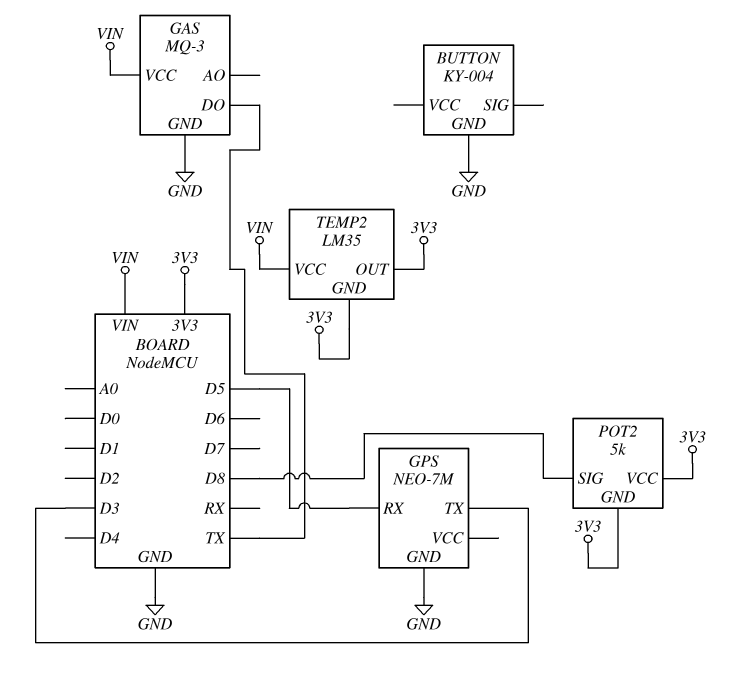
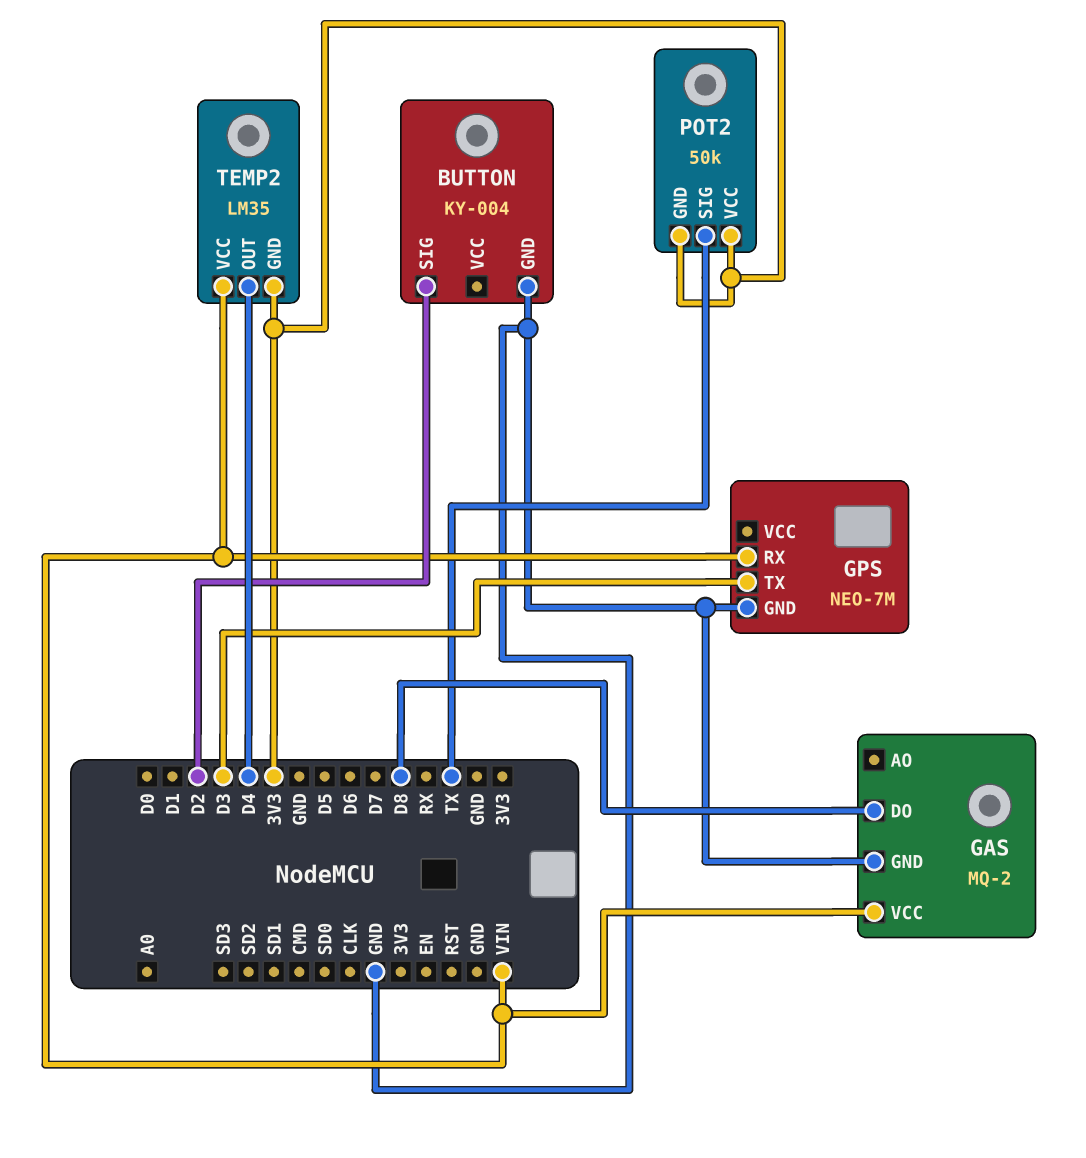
BUTTON pin SIG: none -> D2
GAS: MQ-3 -> MQ-2
GAS pin DO: TX -> D8
GPS pin RX: D5 -> VIN
POT2: 5k -> 50k
POT2 pin SIG: D8 -> TX
TEMP2 pin OUT: 3V3 -> D4

